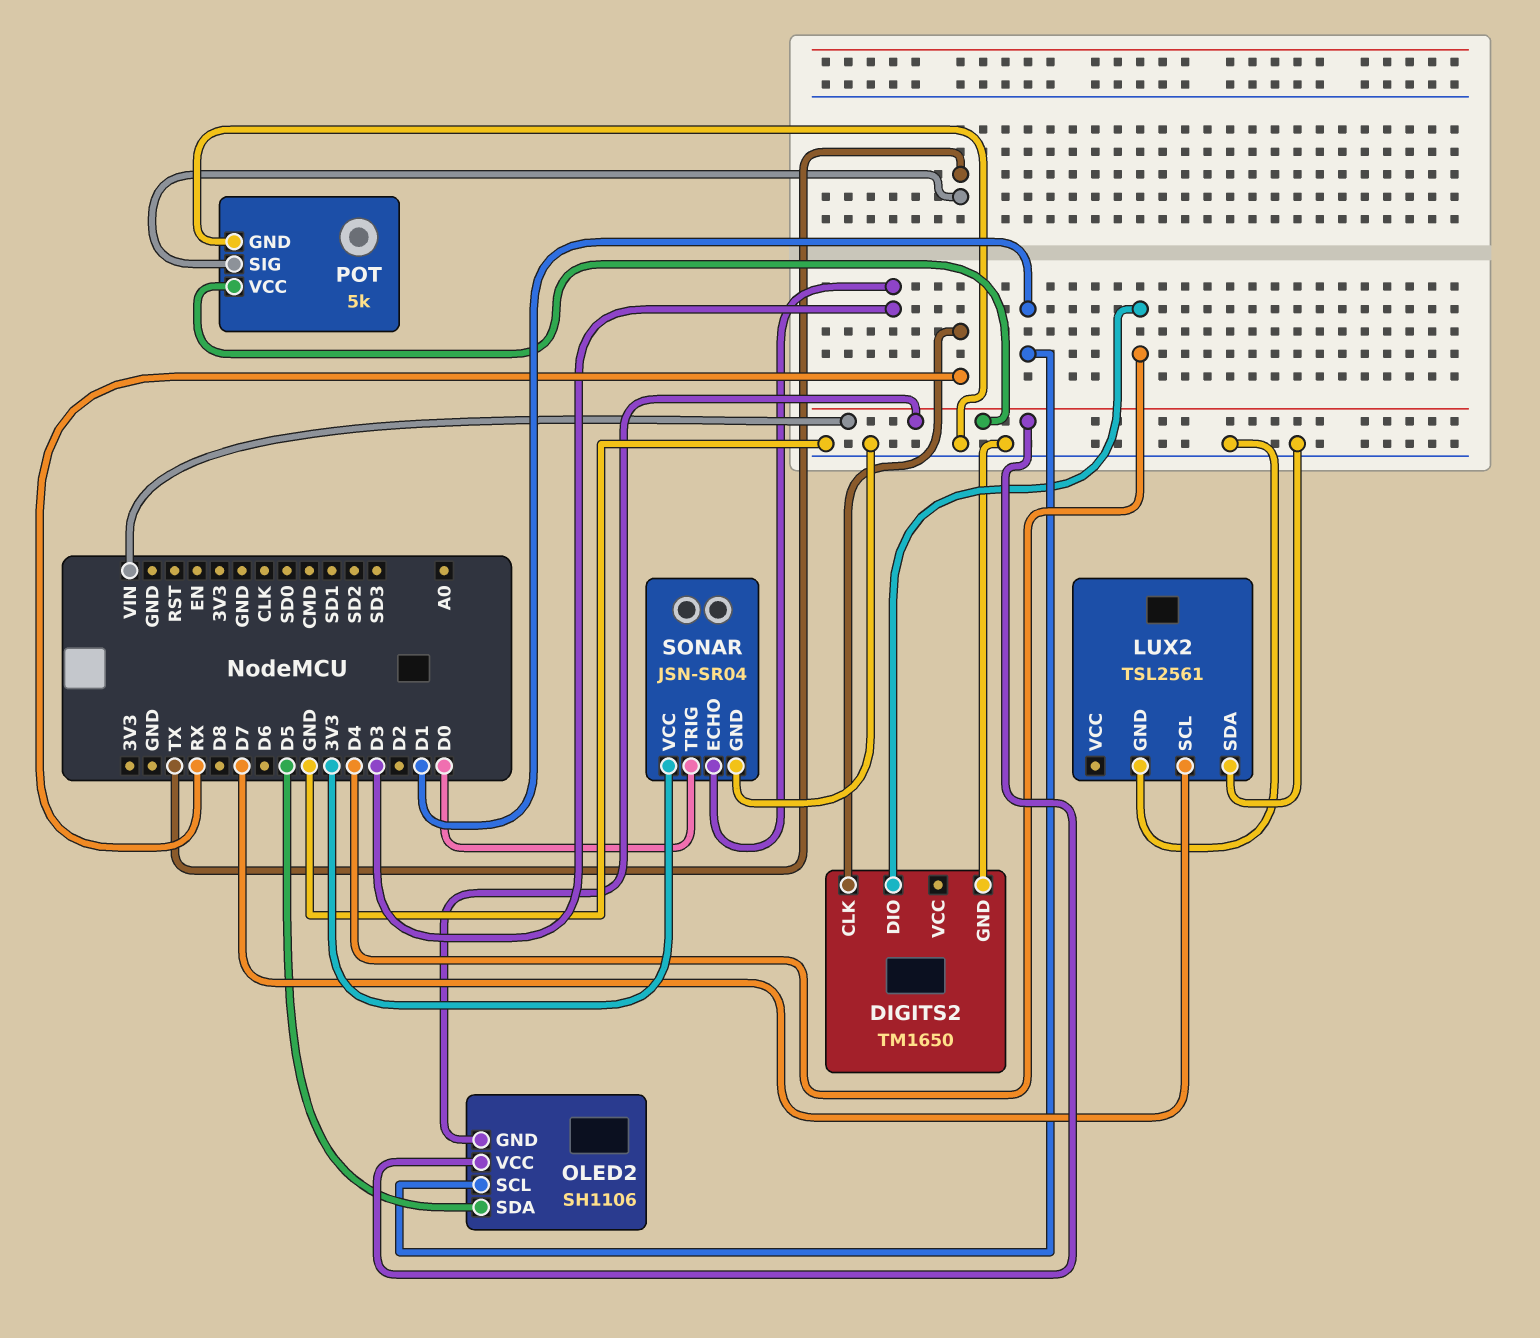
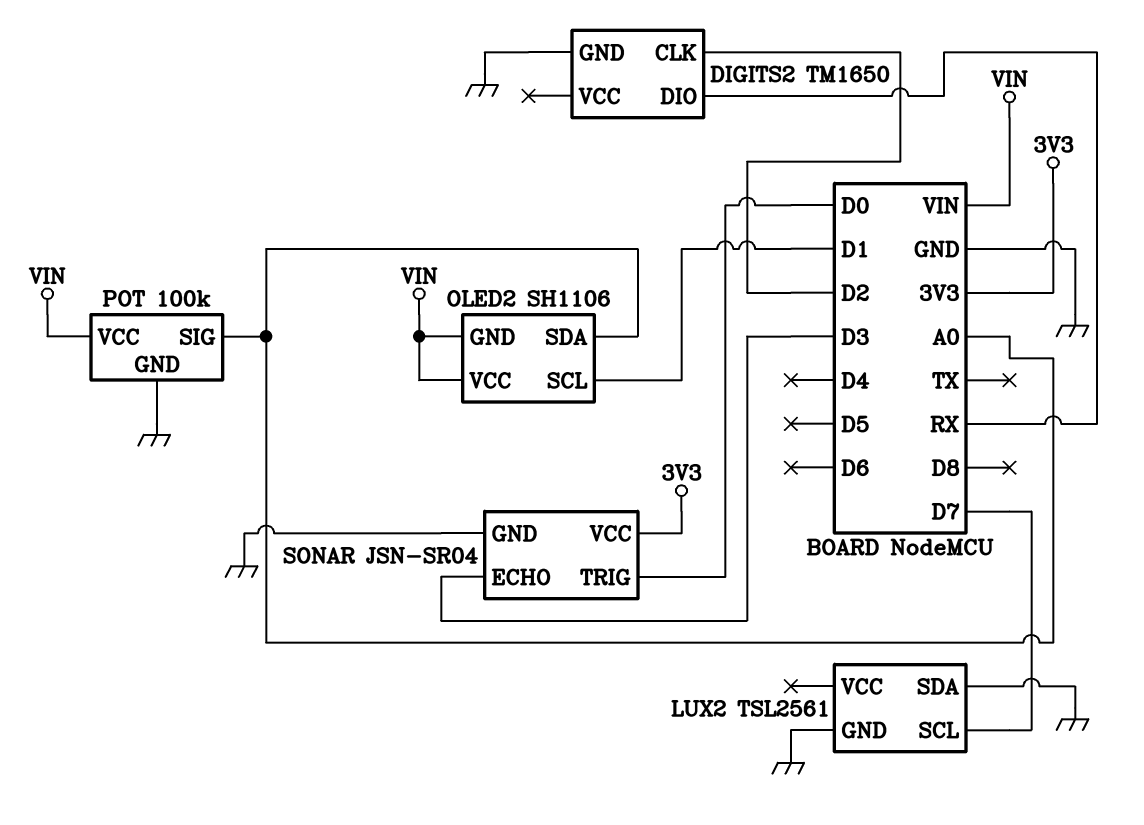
DIGITS2 pin CLK: RX -> D2
DIGITS2 pin DIO: D4 -> RX
OLED2 pin SDA: D5 -> A0
POT: 5k -> 100k
POT pin SIG: TX -> A0

